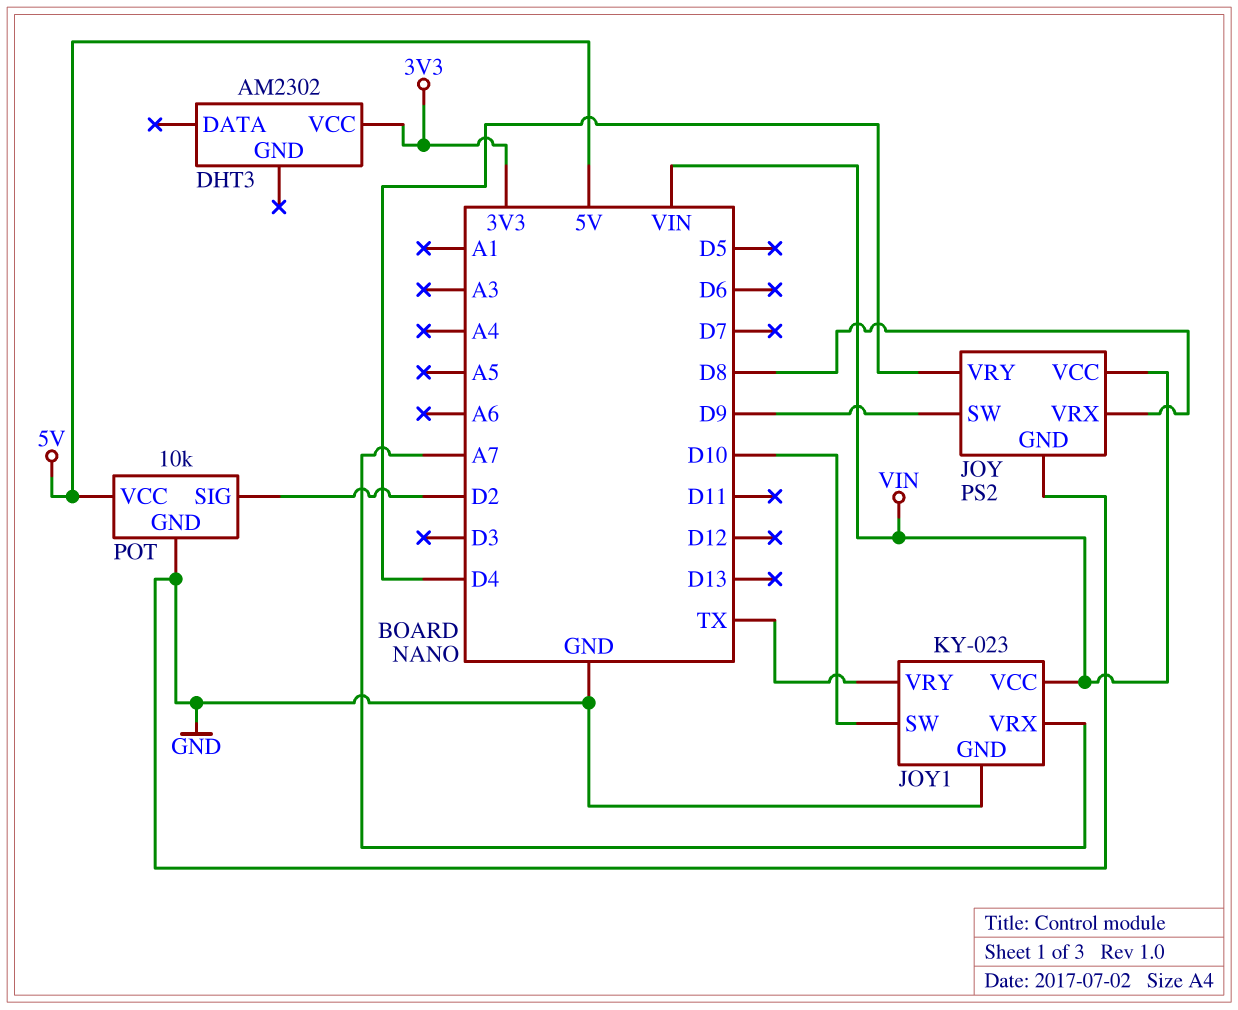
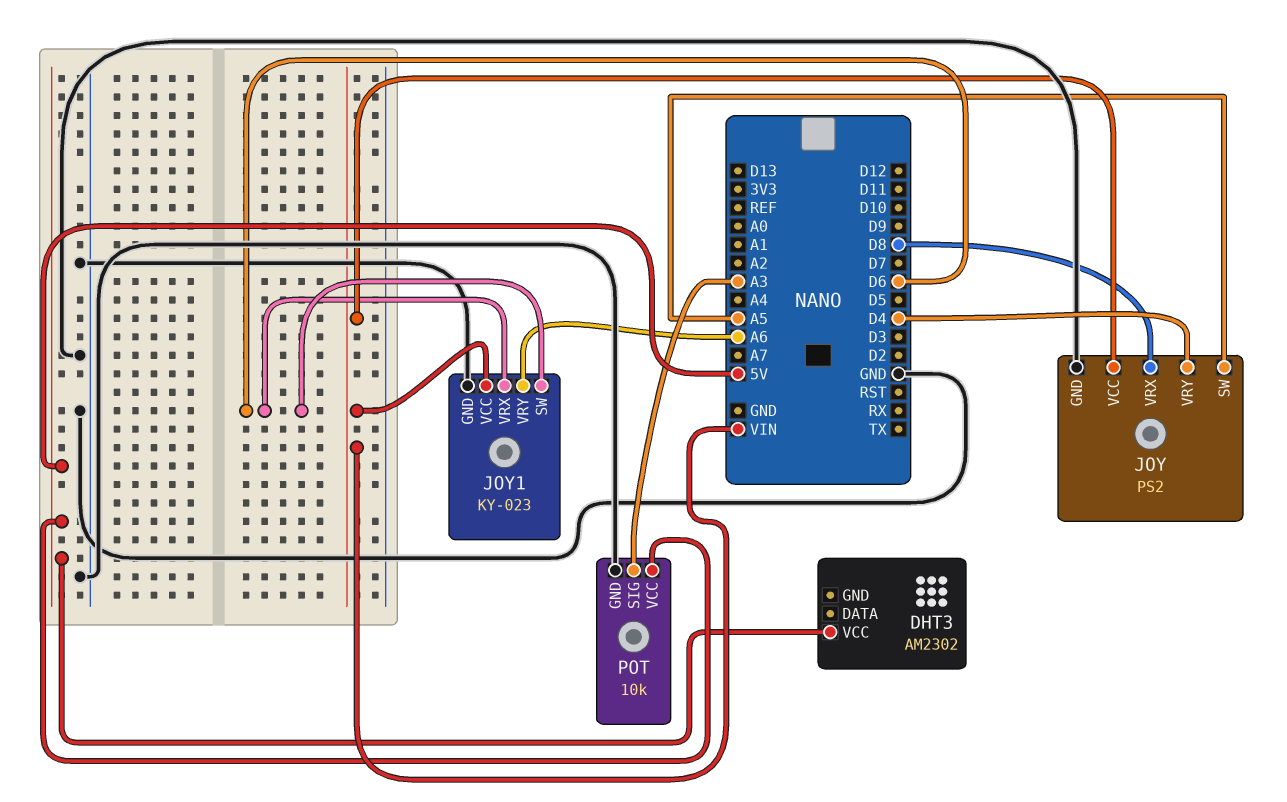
DHT3 pin VCC: 3V3 -> 5V
JOY pin SW: D9 -> A5
JOY1 pin SW: D10 -> D6
JOY1 pin VRX: A7 -> D6
JOY1 pin VRY: TX -> A6
POT pin SIG: D2 -> A3

